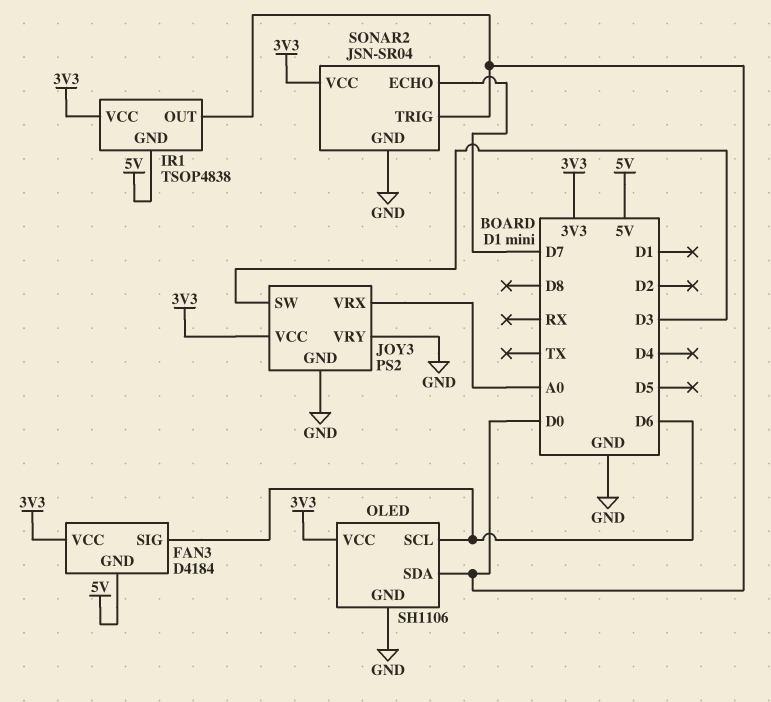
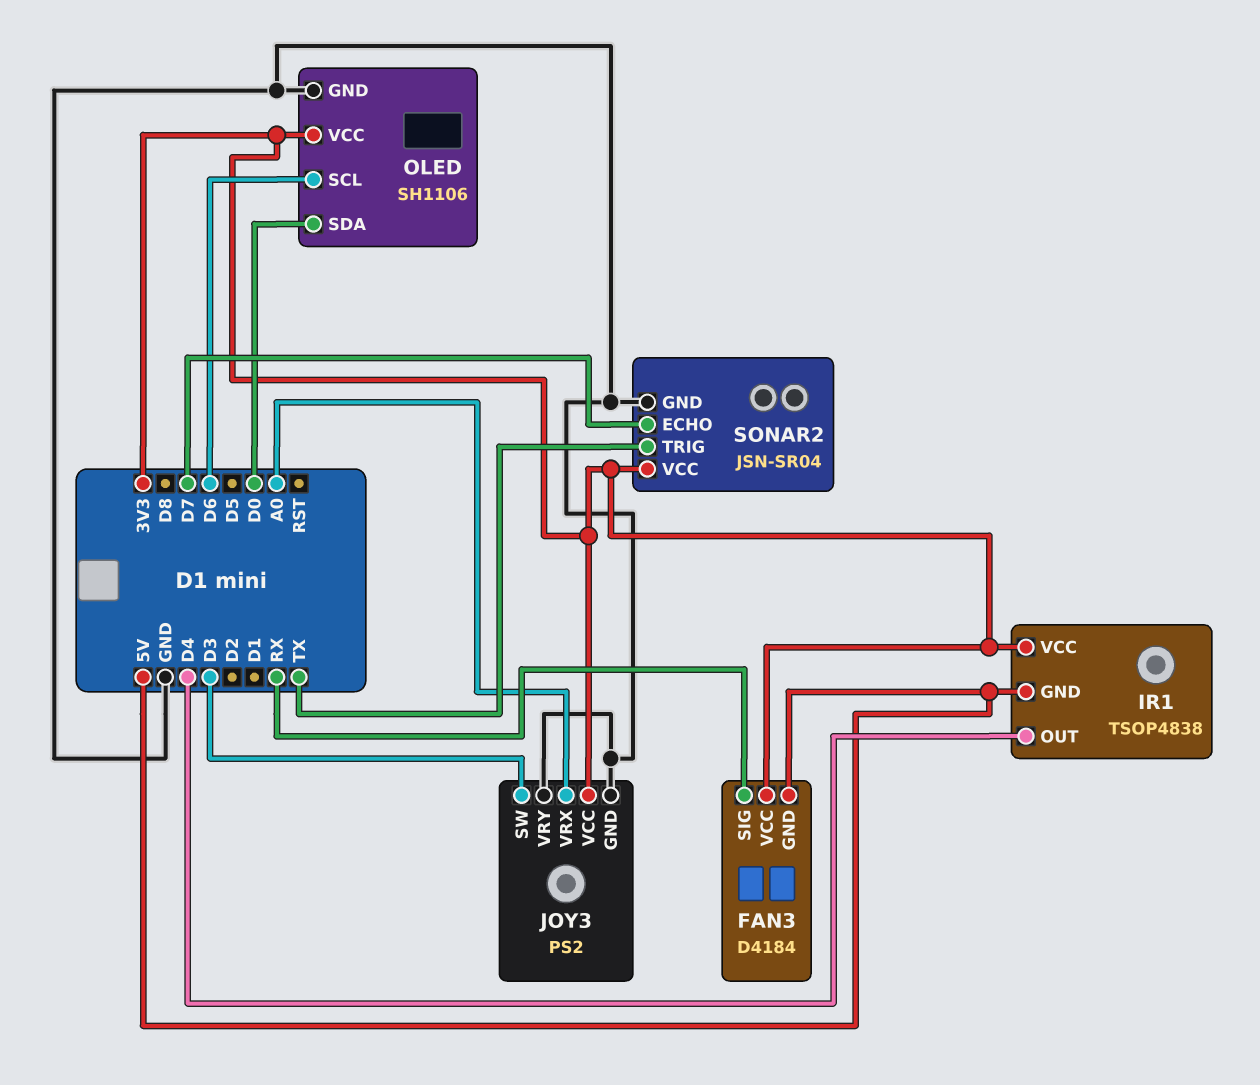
FAN3 pin SIG: D6 -> RX
IR1 pin OUT: D0 -> D4
SONAR2 pin TRIG: D0 -> TX

